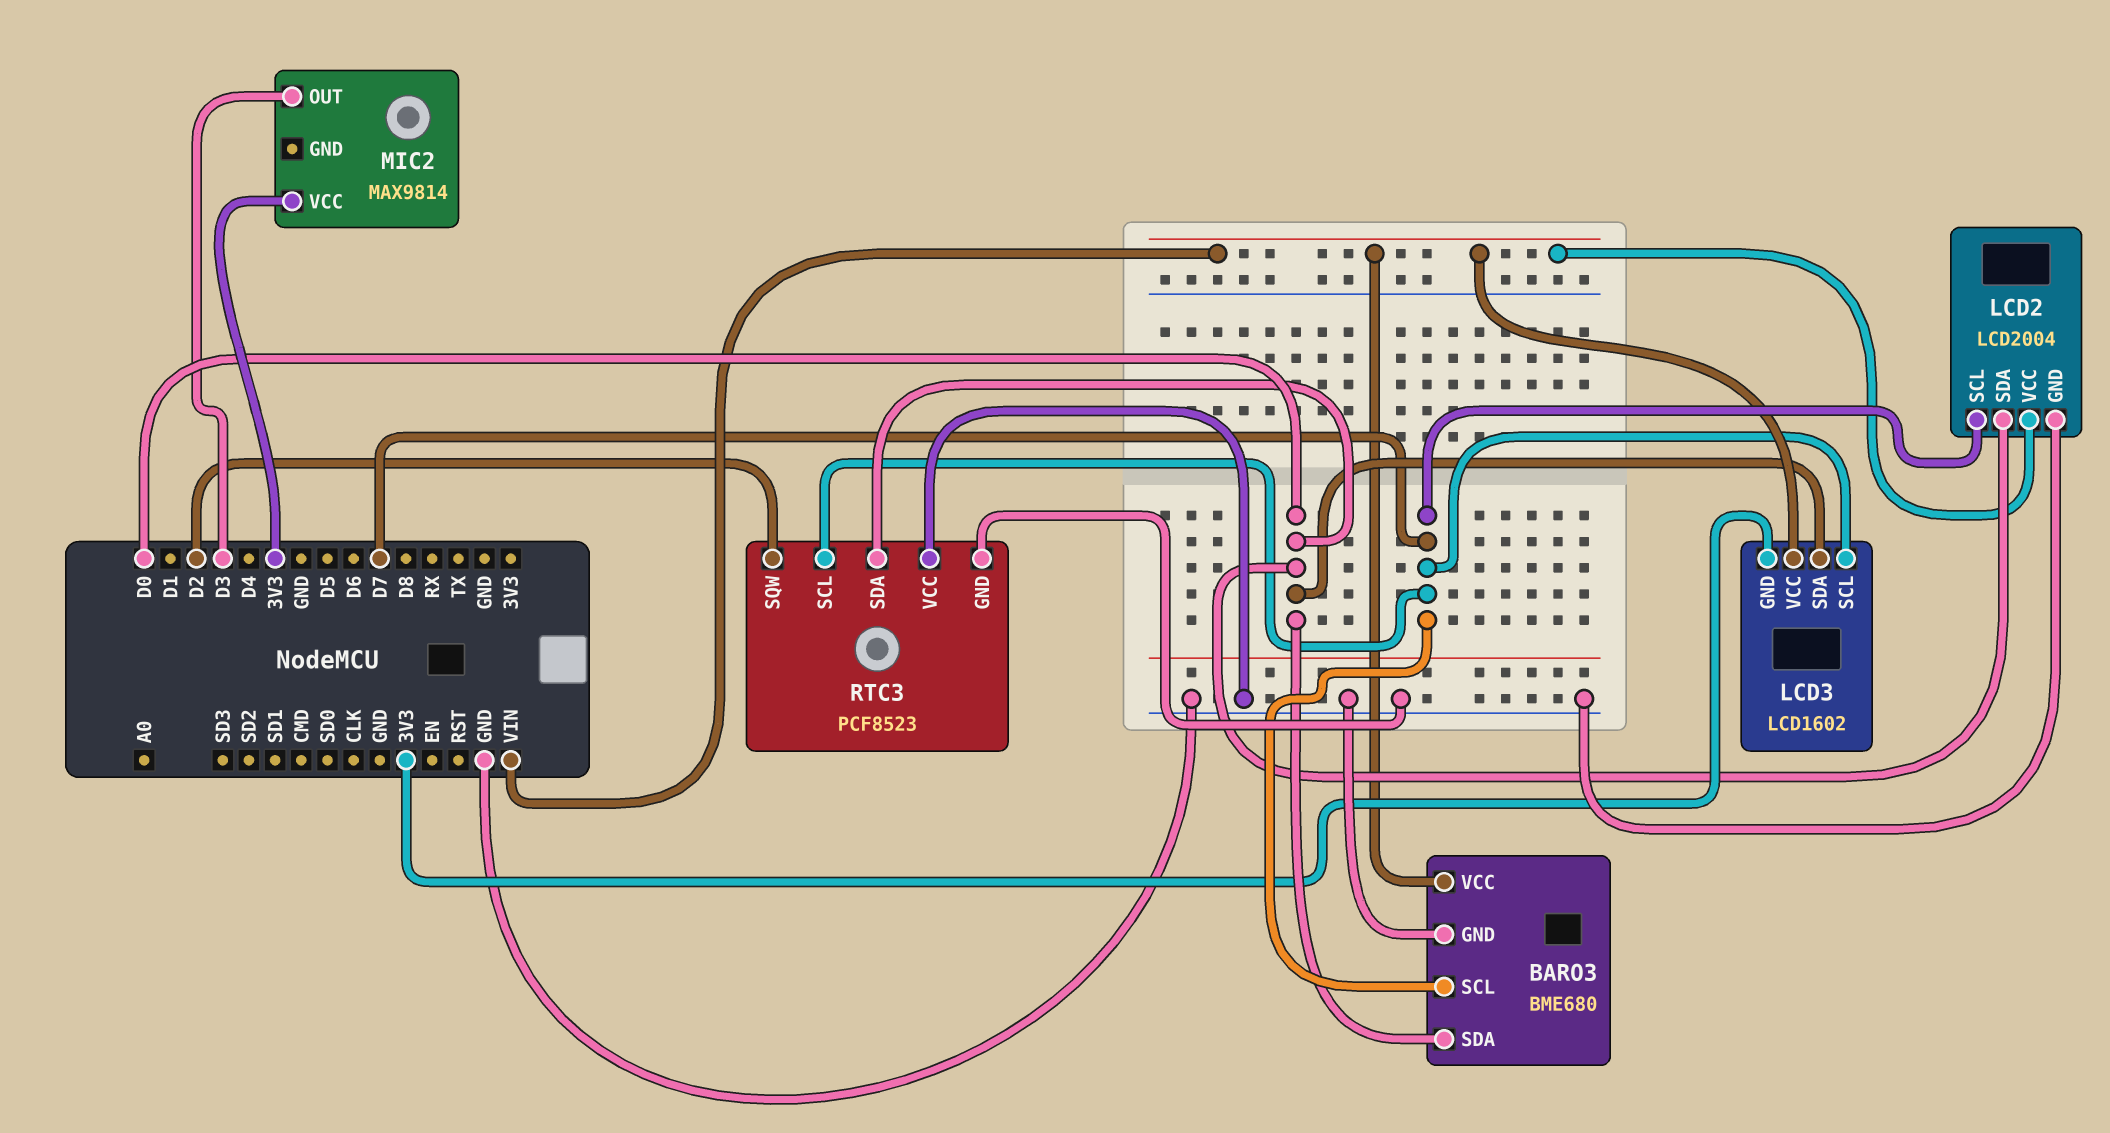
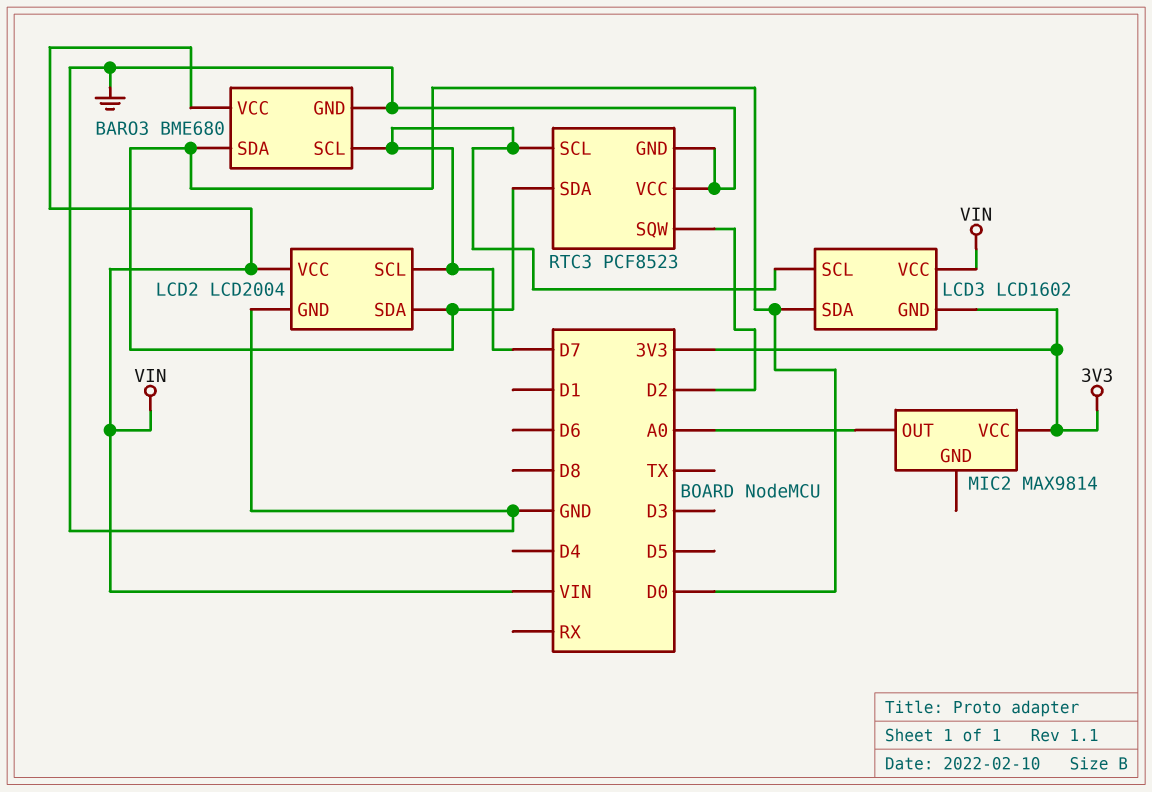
MIC2 pin OUT: D3 -> A0

